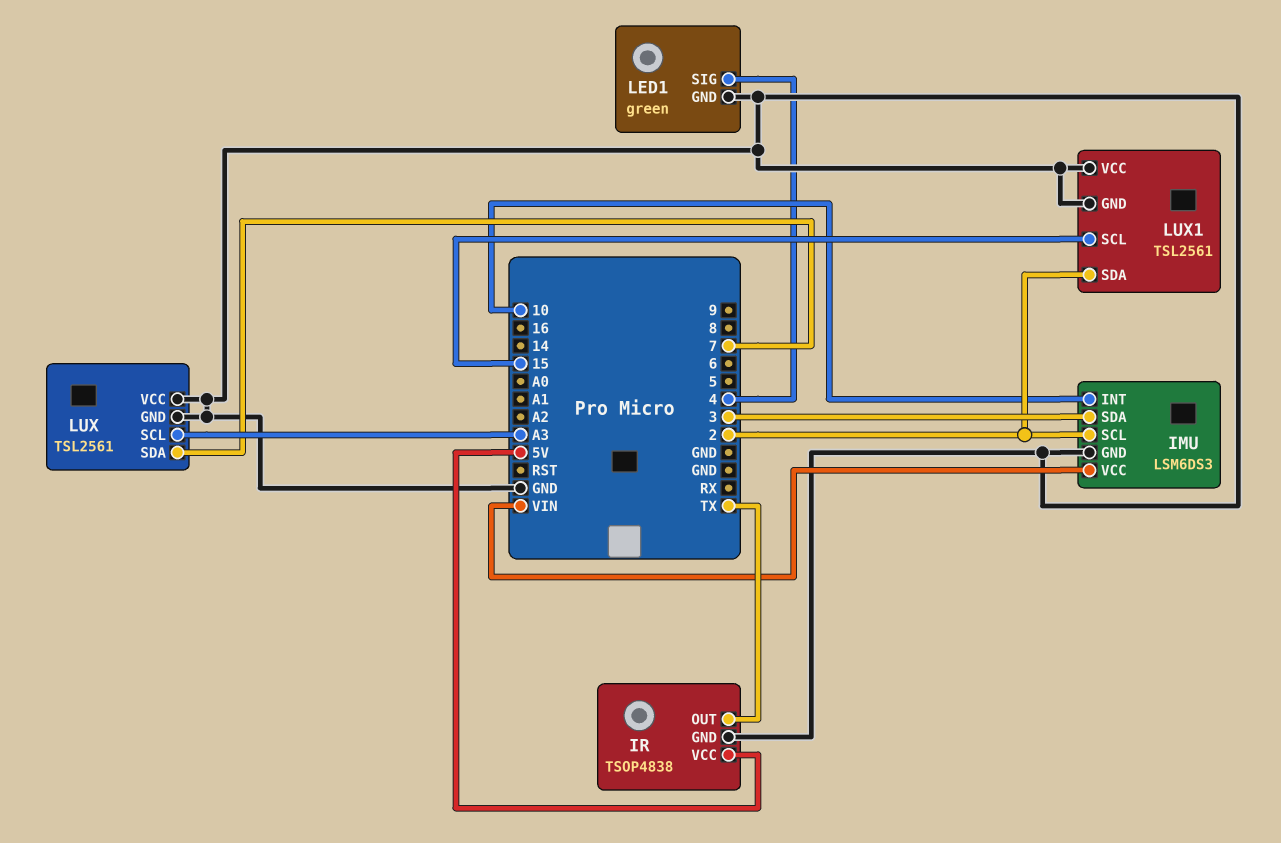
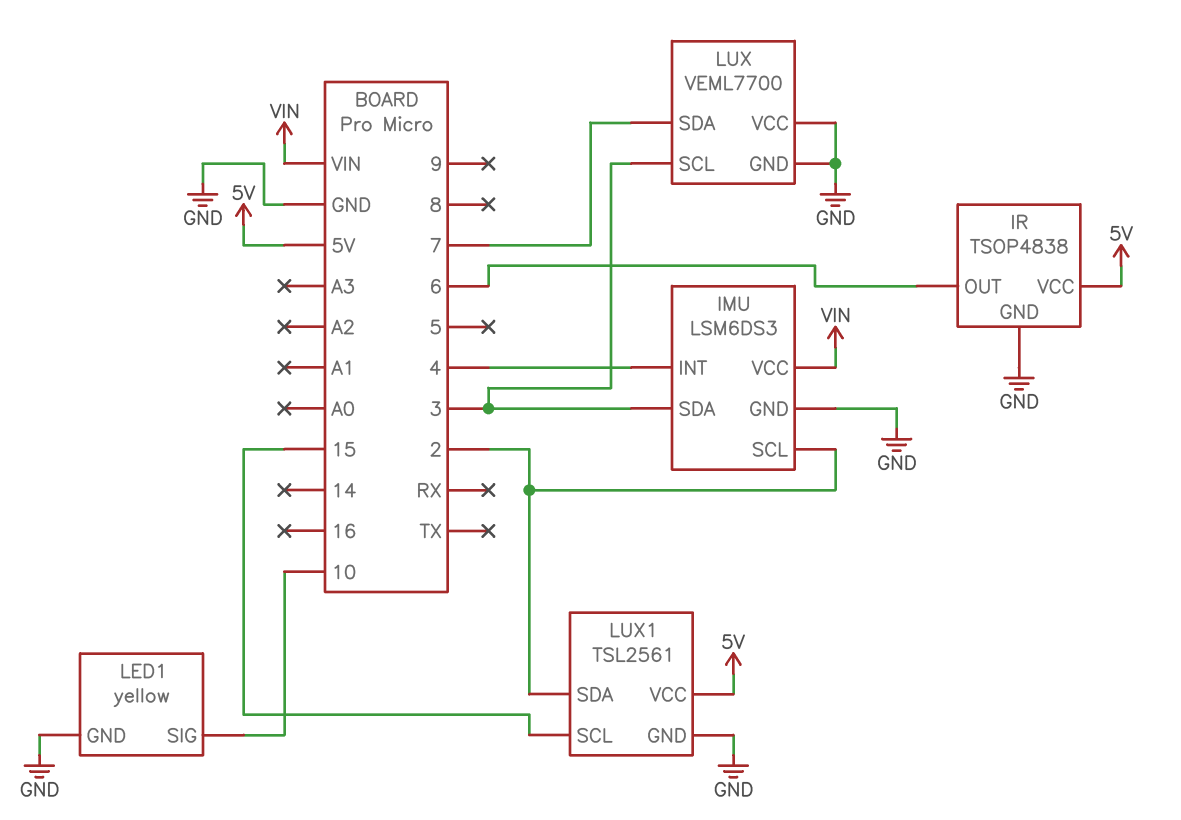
IMU pin INT: 10 -> 4
IR pin OUT: TX -> 6
LED1: green -> yellow
LED1 pin SIG: 4 -> 10
LUX: TSL2561 -> VEML7700
LUX pin SCL: A3 -> 3
LUX1 pin VCC: GND -> 5V

